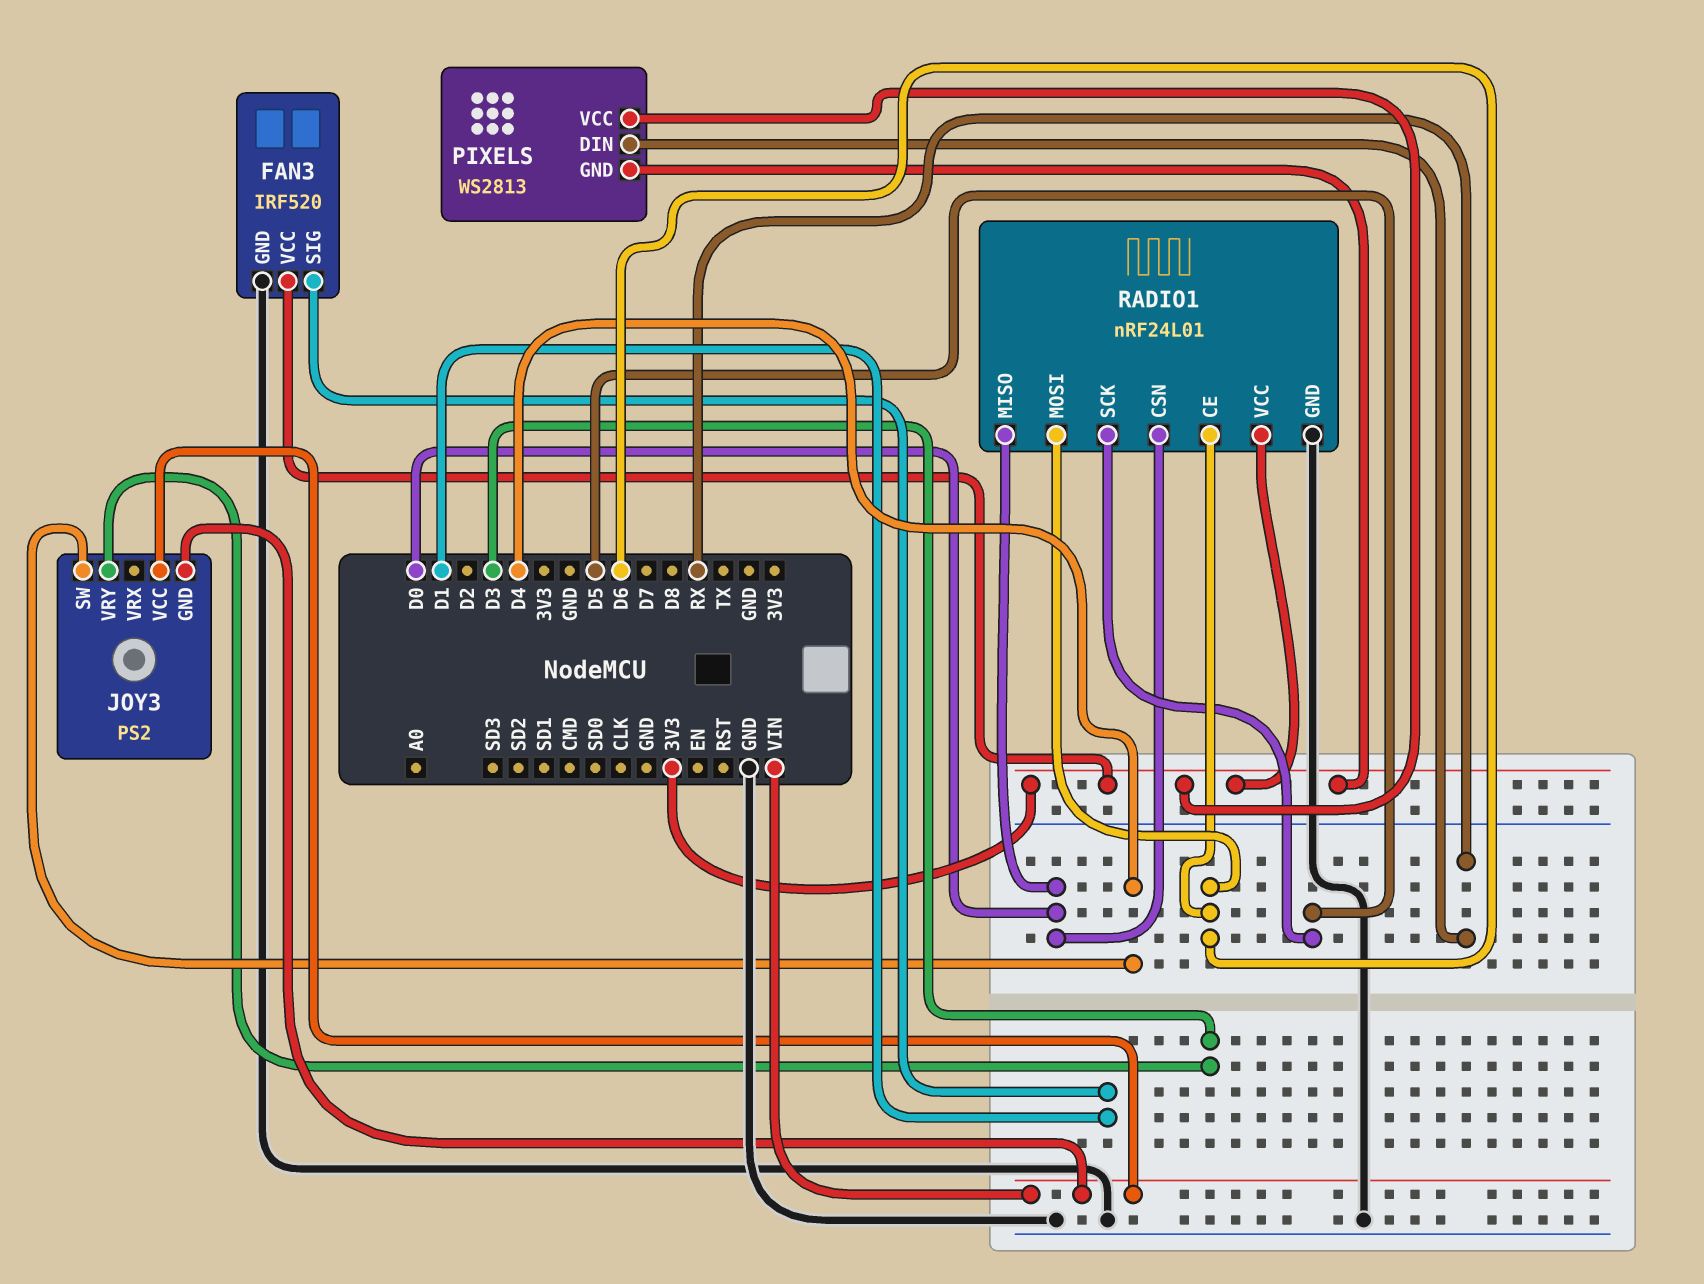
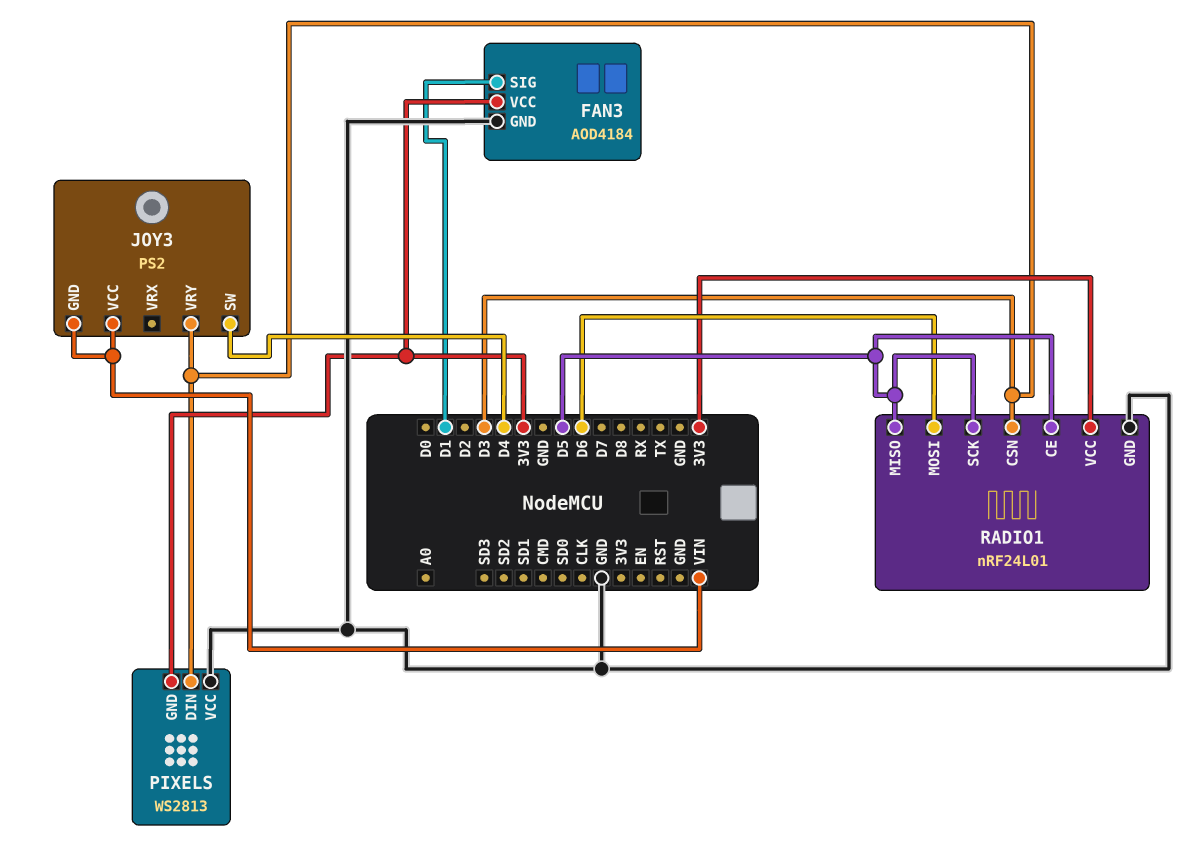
FAN3: IRF520 -> AOD4184
PIXELS pin DIN: RX -> D3
PIXELS pin VCC: 3V3 -> GND
RADIO1 pin CE: D6 -> D5
RADIO1 pin CSN: D0 -> D3
RADIO1 pin MISO: D0 -> D5

